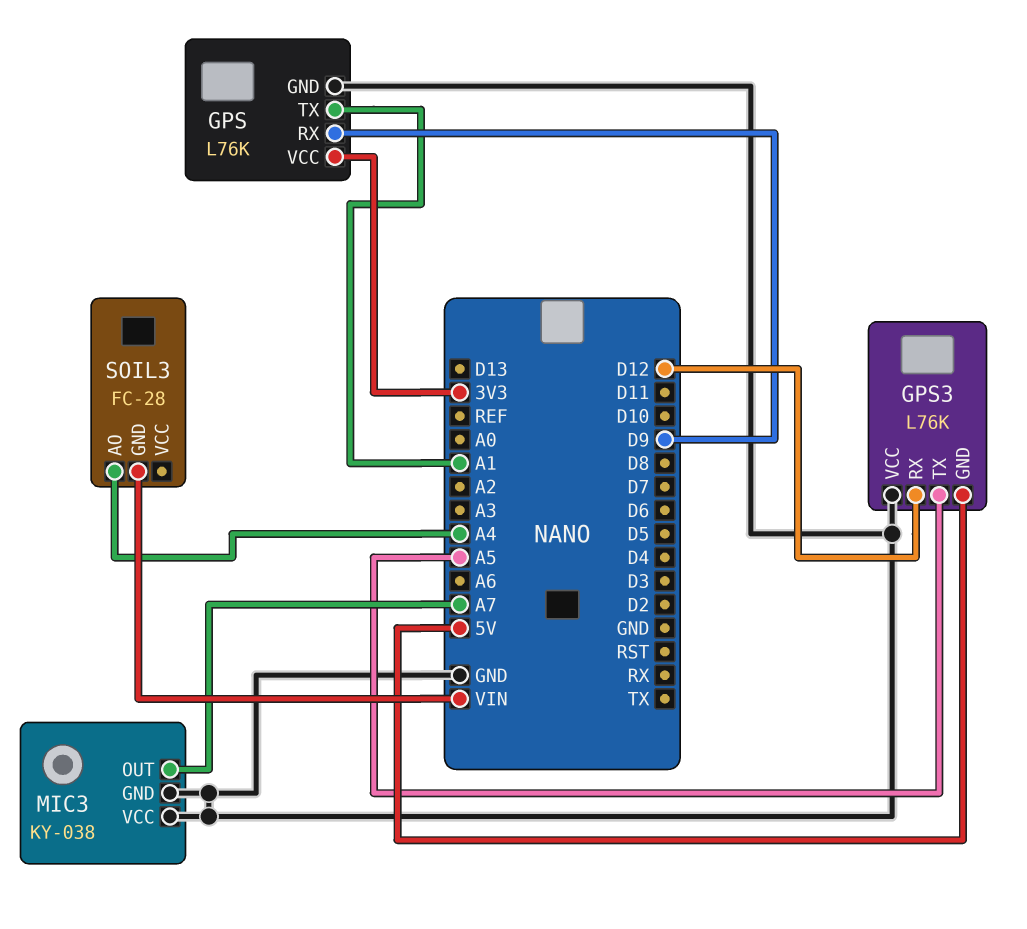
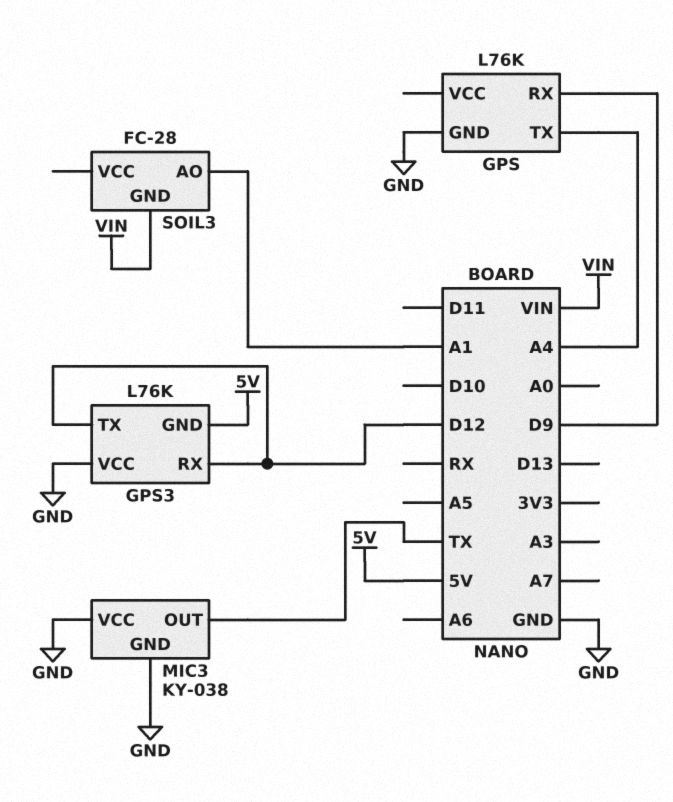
GPS pin TX: A1 -> A4
GPS pin VCC: 3V3 -> none
GPS3 pin TX: A5 -> D12
MIC3 pin OUT: A7 -> TX
SOIL3 pin AO: A4 -> A1

